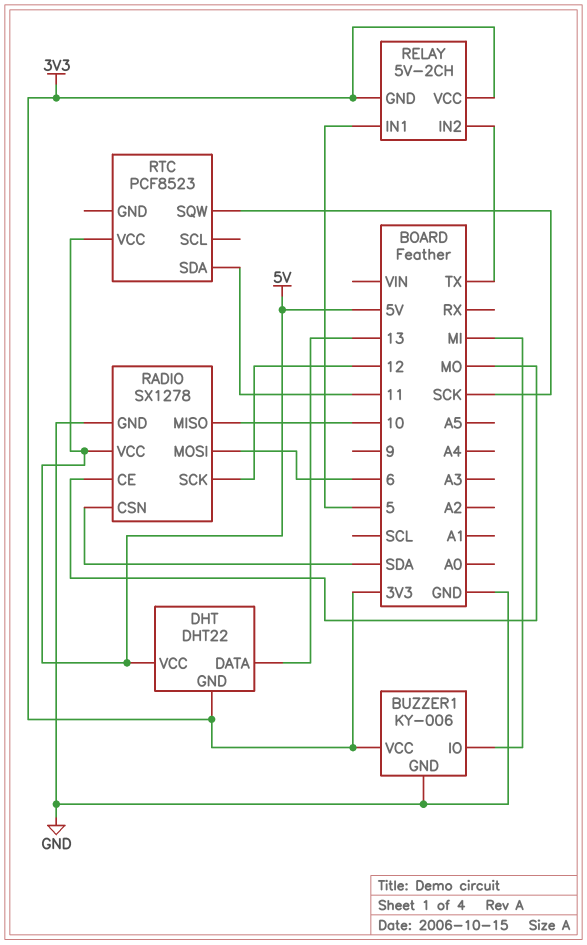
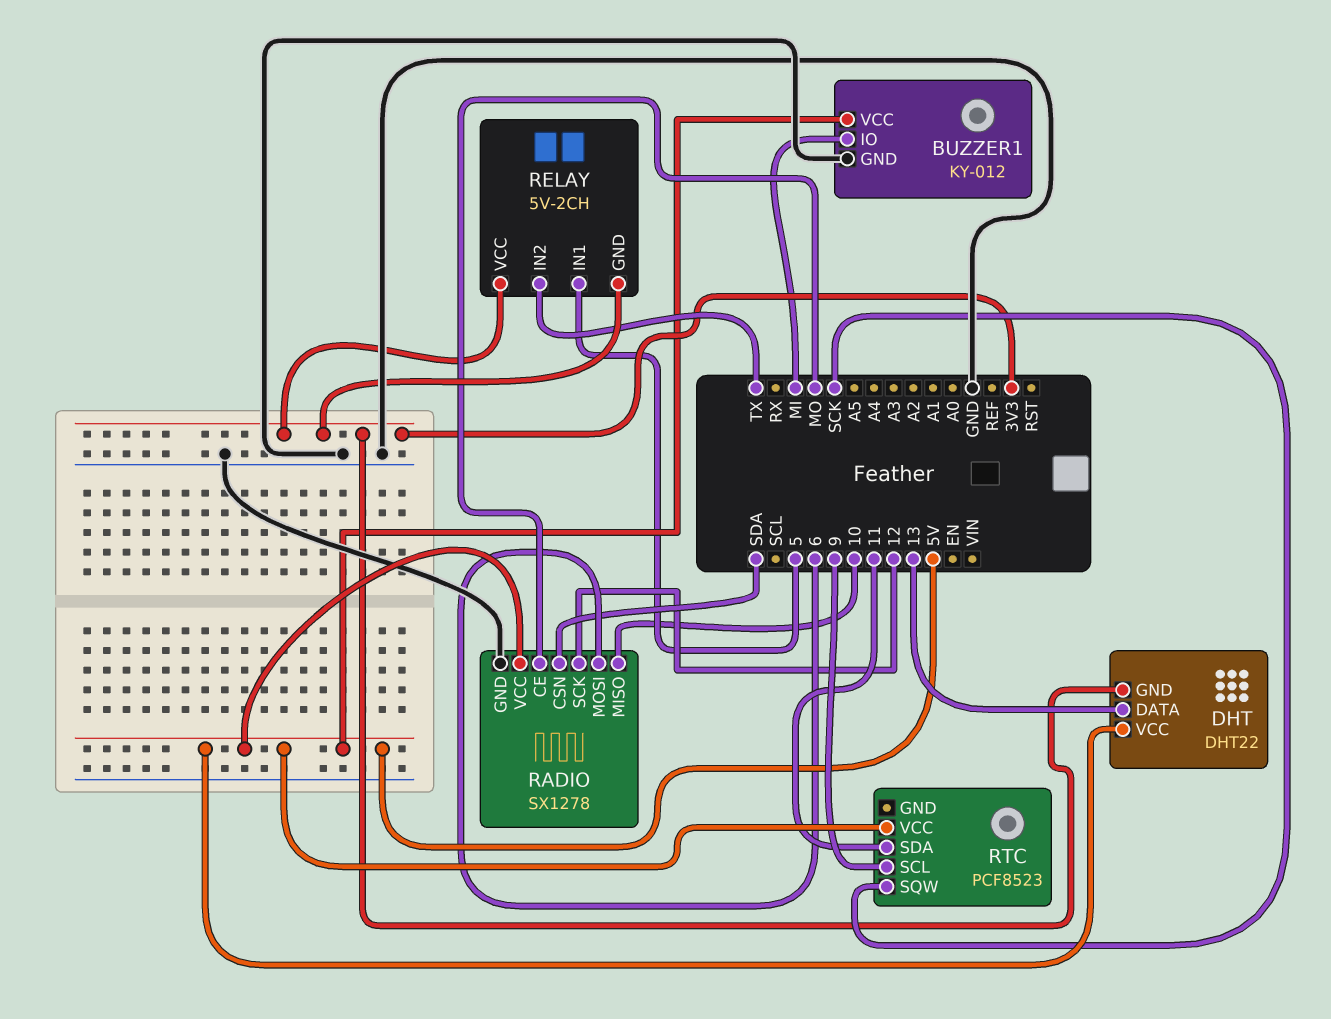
BUZZER1: KY-006 -> KY-012
BUZZER1 pin VCC: 3V3 -> 5V
RTC pin SCL: none -> 9

